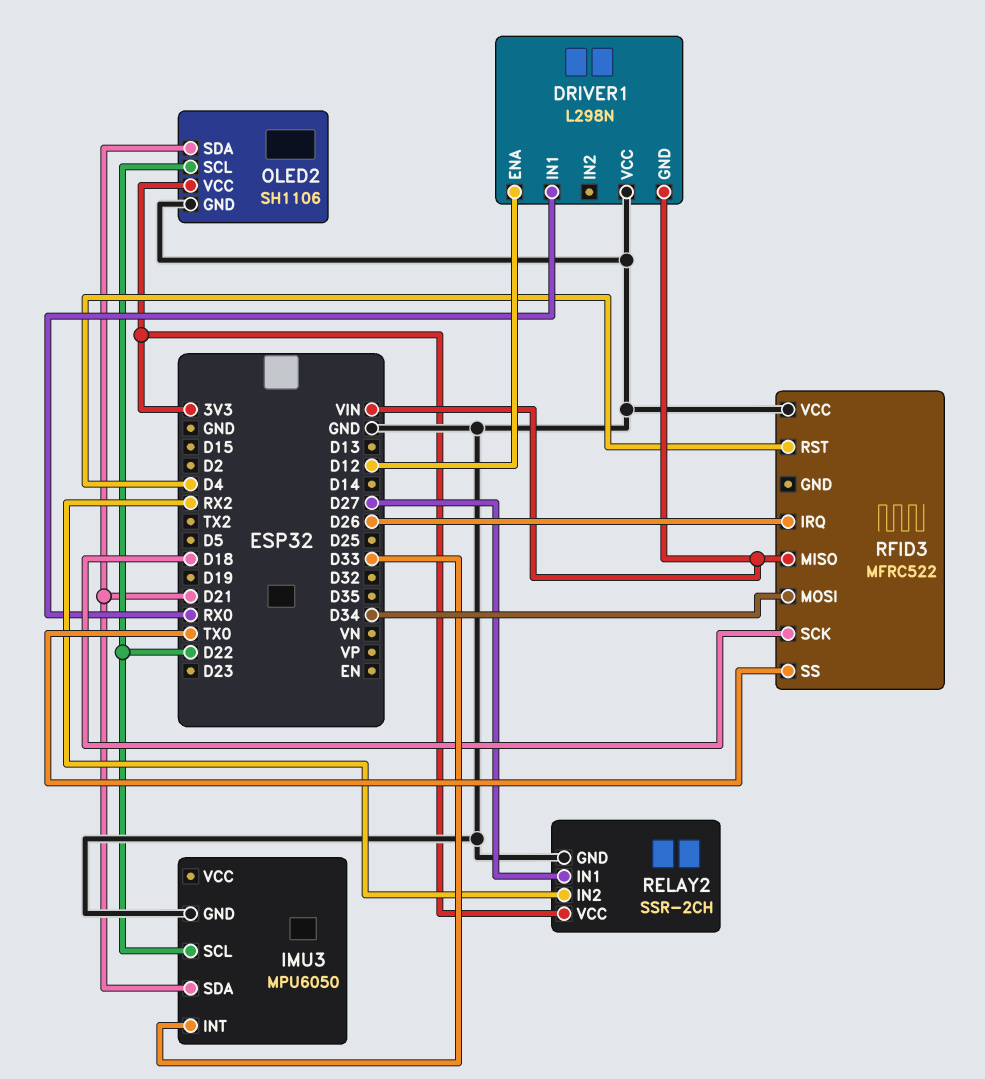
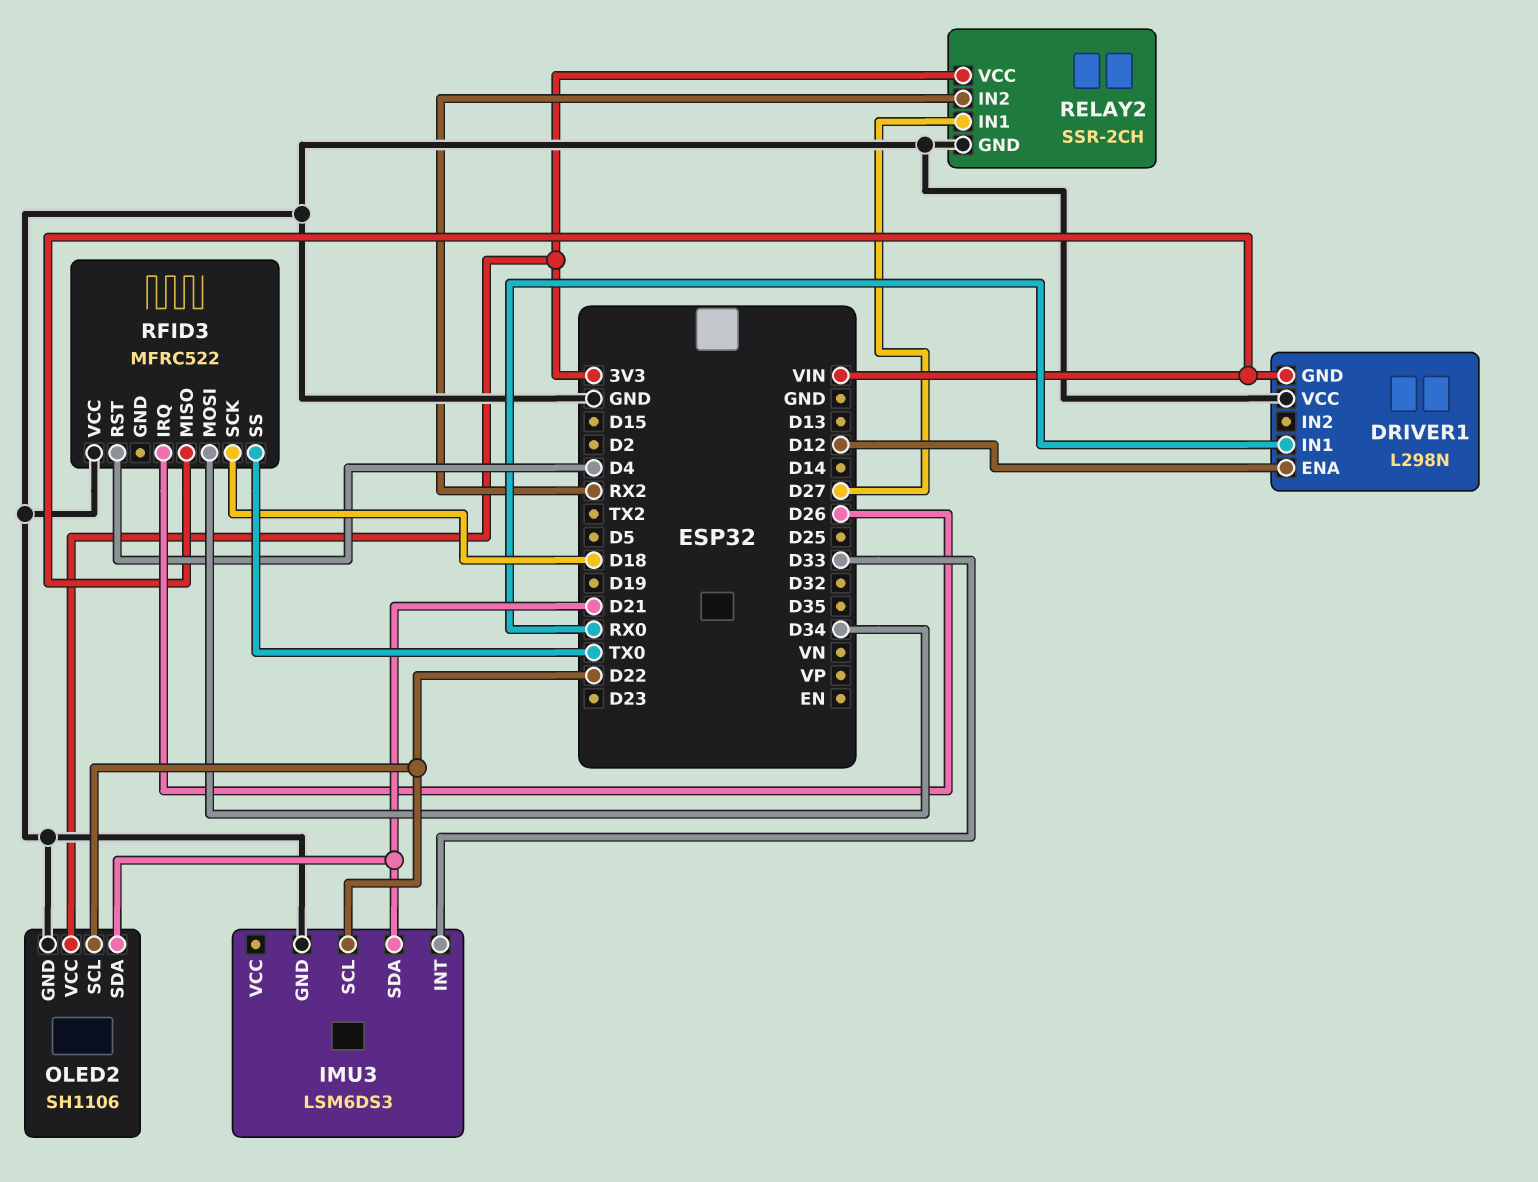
IMU3: MPU6050 -> LSM6DS3

